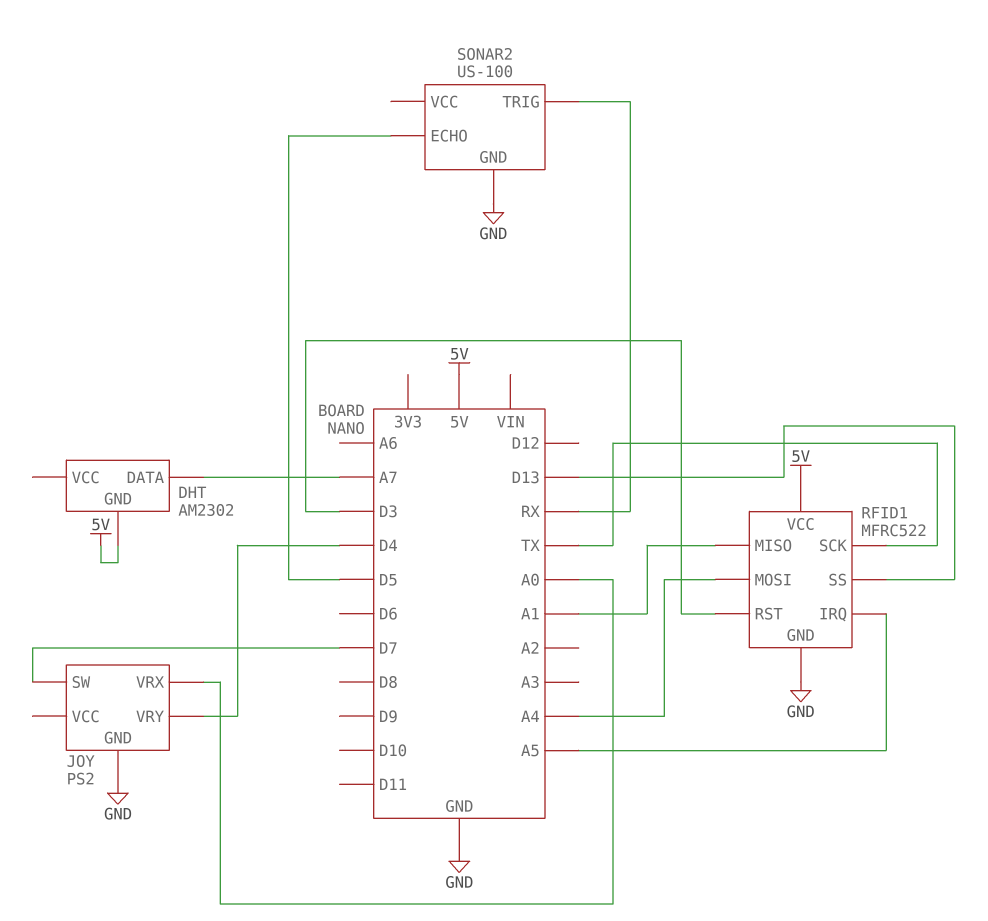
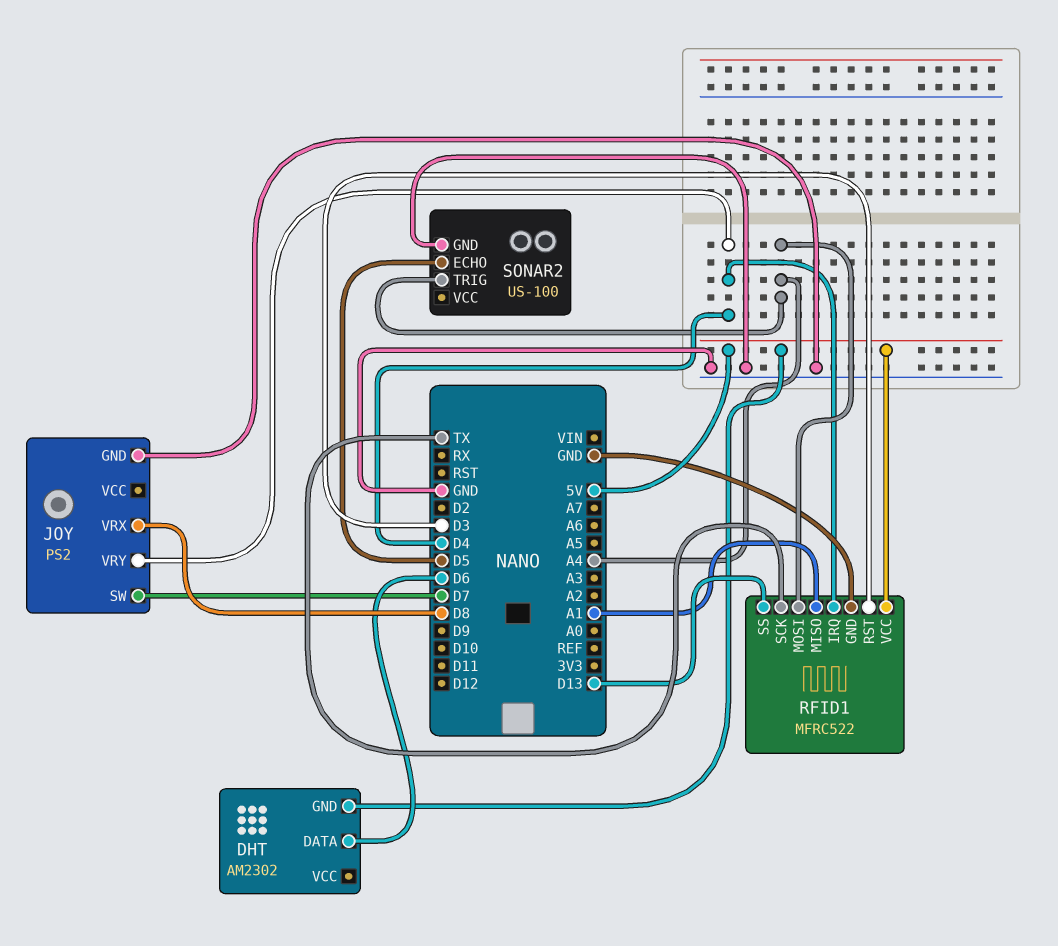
DHT pin DATA: A7 -> D6
JOY pin VRX: A0 -> D8
RFID1 pin IRQ: A5 -> D4
SONAR2 pin TRIG: RX -> A4

